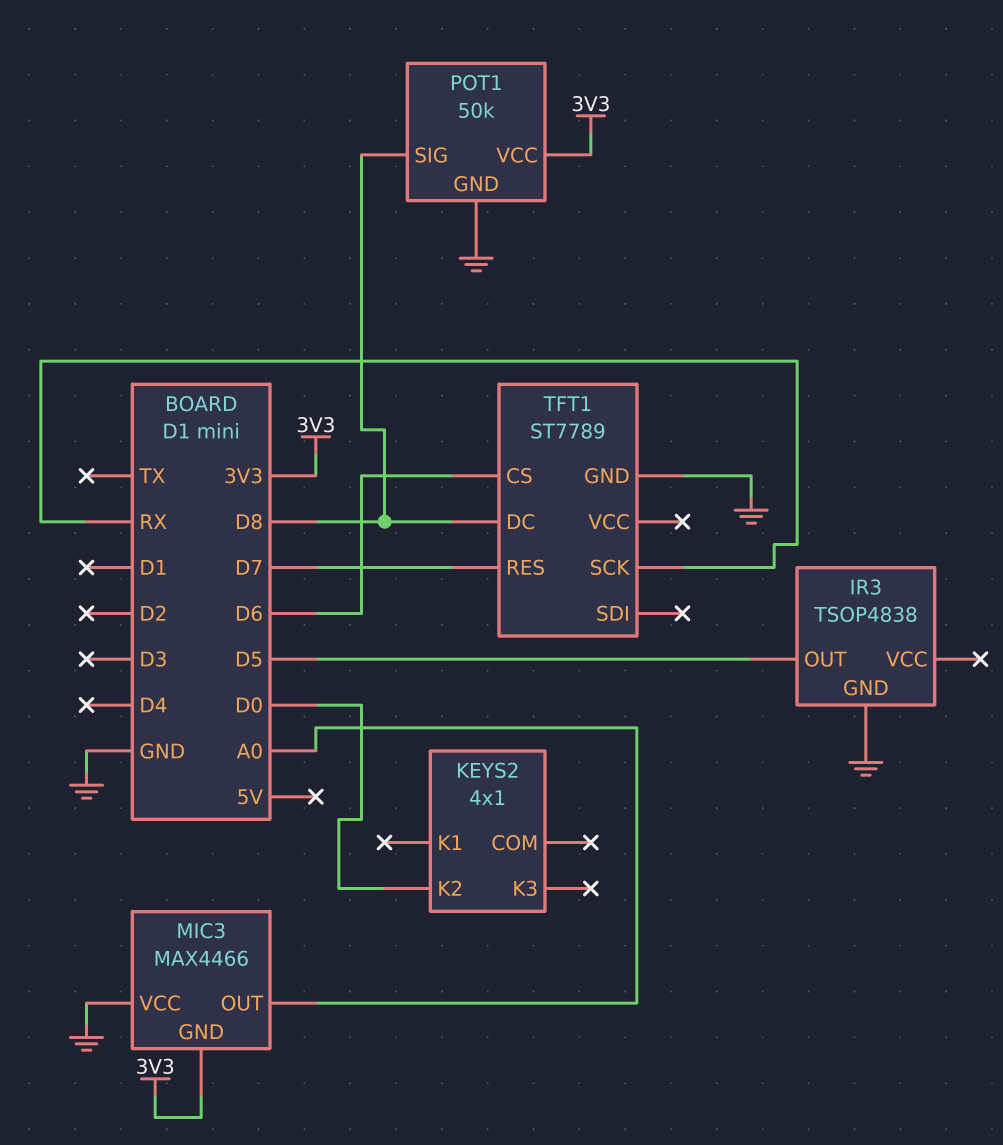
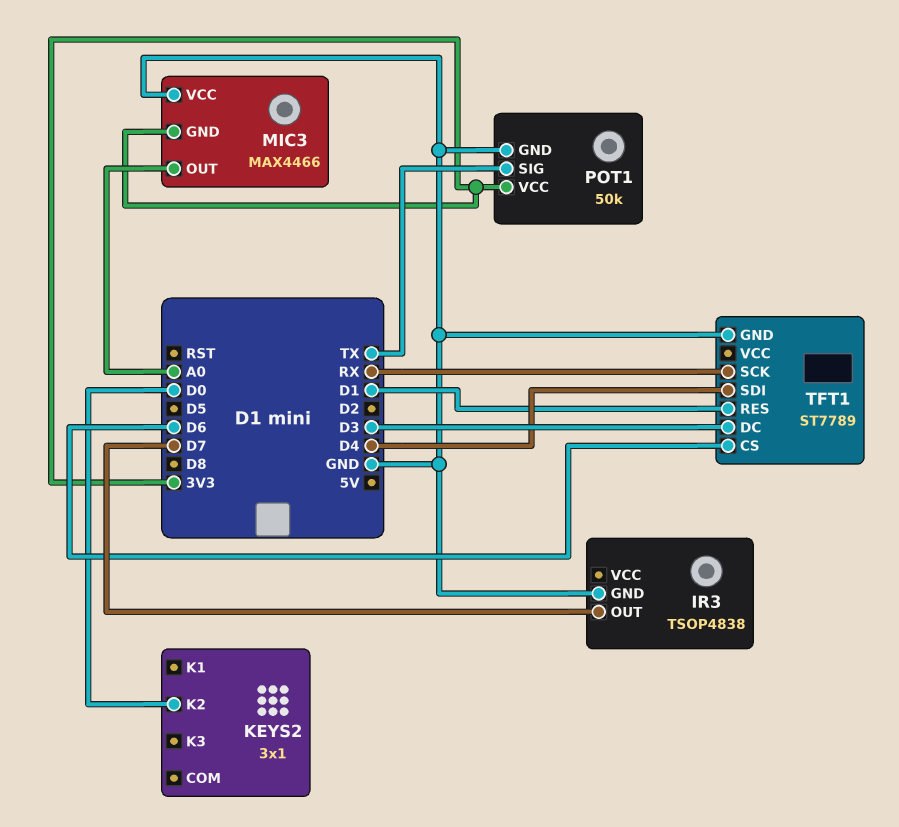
IR3 pin OUT: D5 -> D7
KEYS2: 4x1 -> 3x1
POT1 pin SIG: D8 -> TX
TFT1 pin DC: D8 -> D3
TFT1 pin RES: D7 -> D1
TFT1 pin SDI: none -> D4

